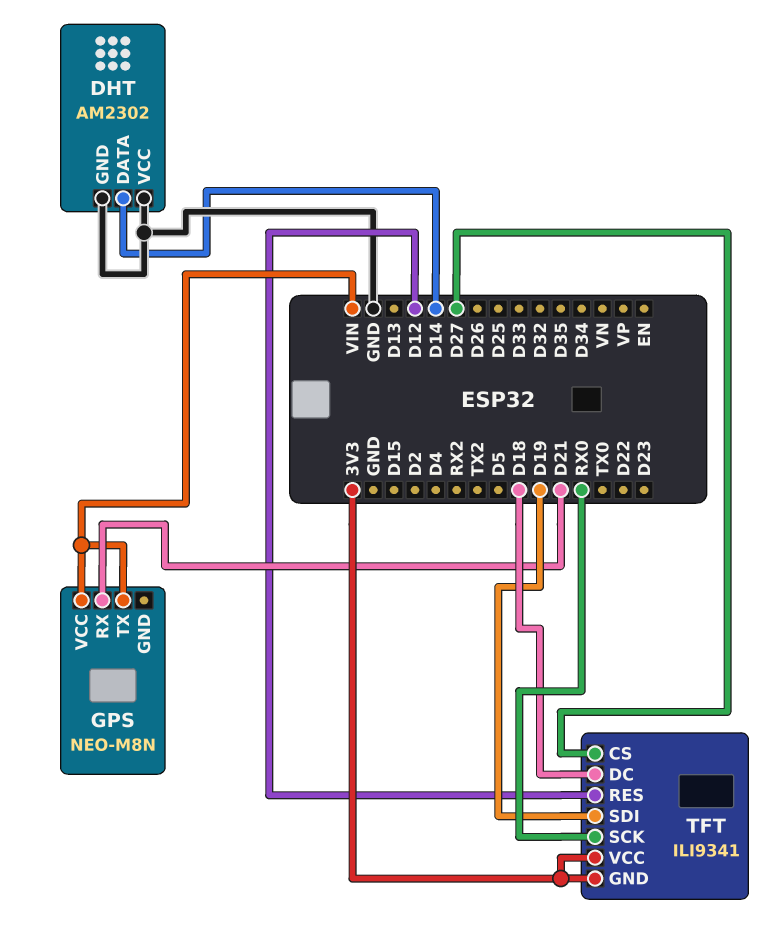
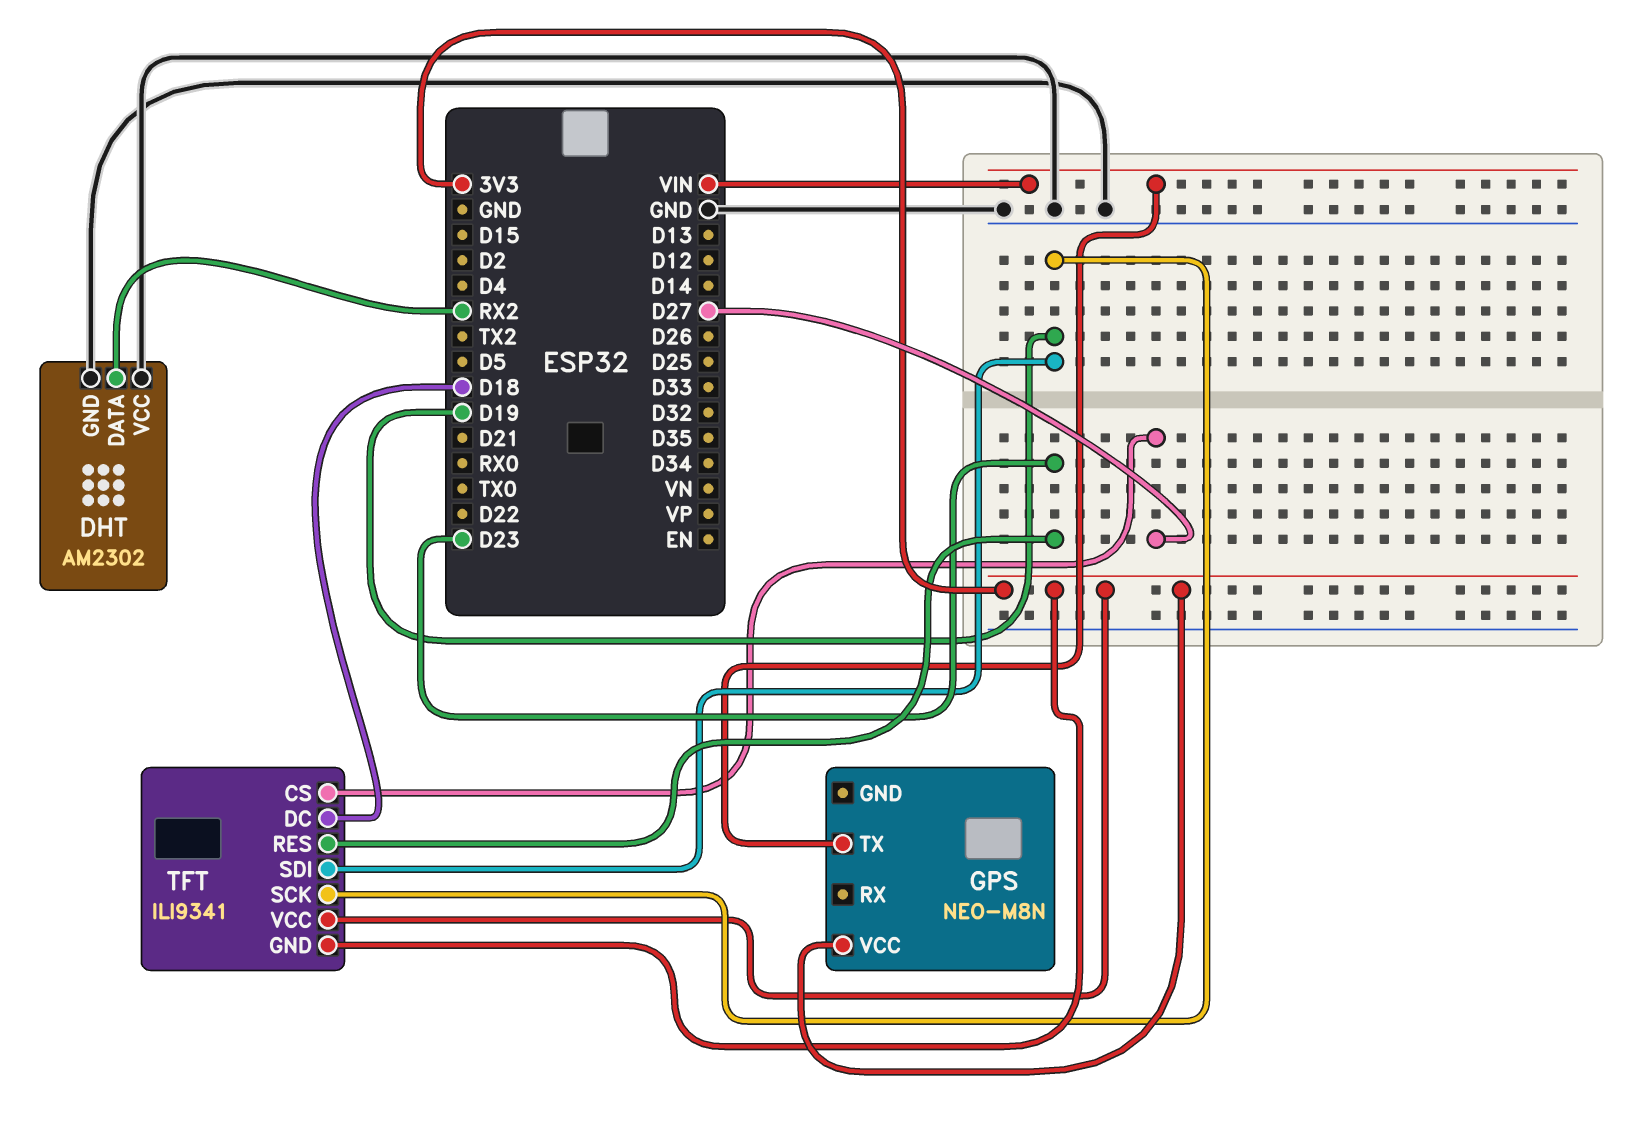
DHT pin DATA: D14 -> RX2
GPS pin RX: D21 -> none
GPS pin VCC: VIN -> 3V3
TFT pin RES: D12 -> D23
TFT pin SCK: RX0 -> D19

